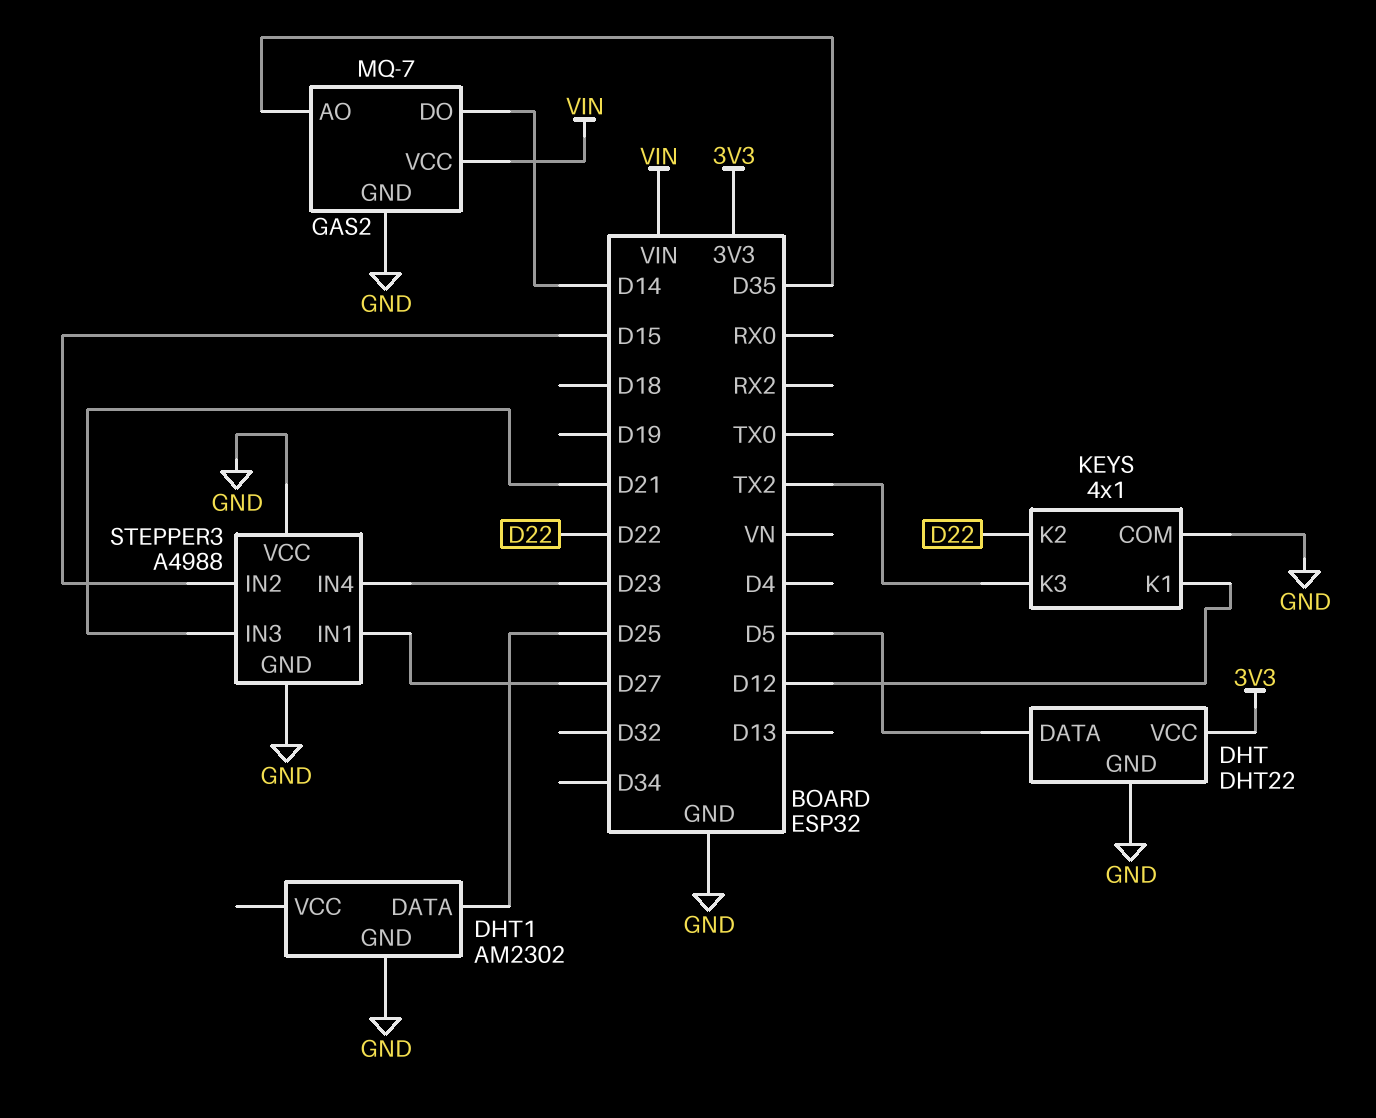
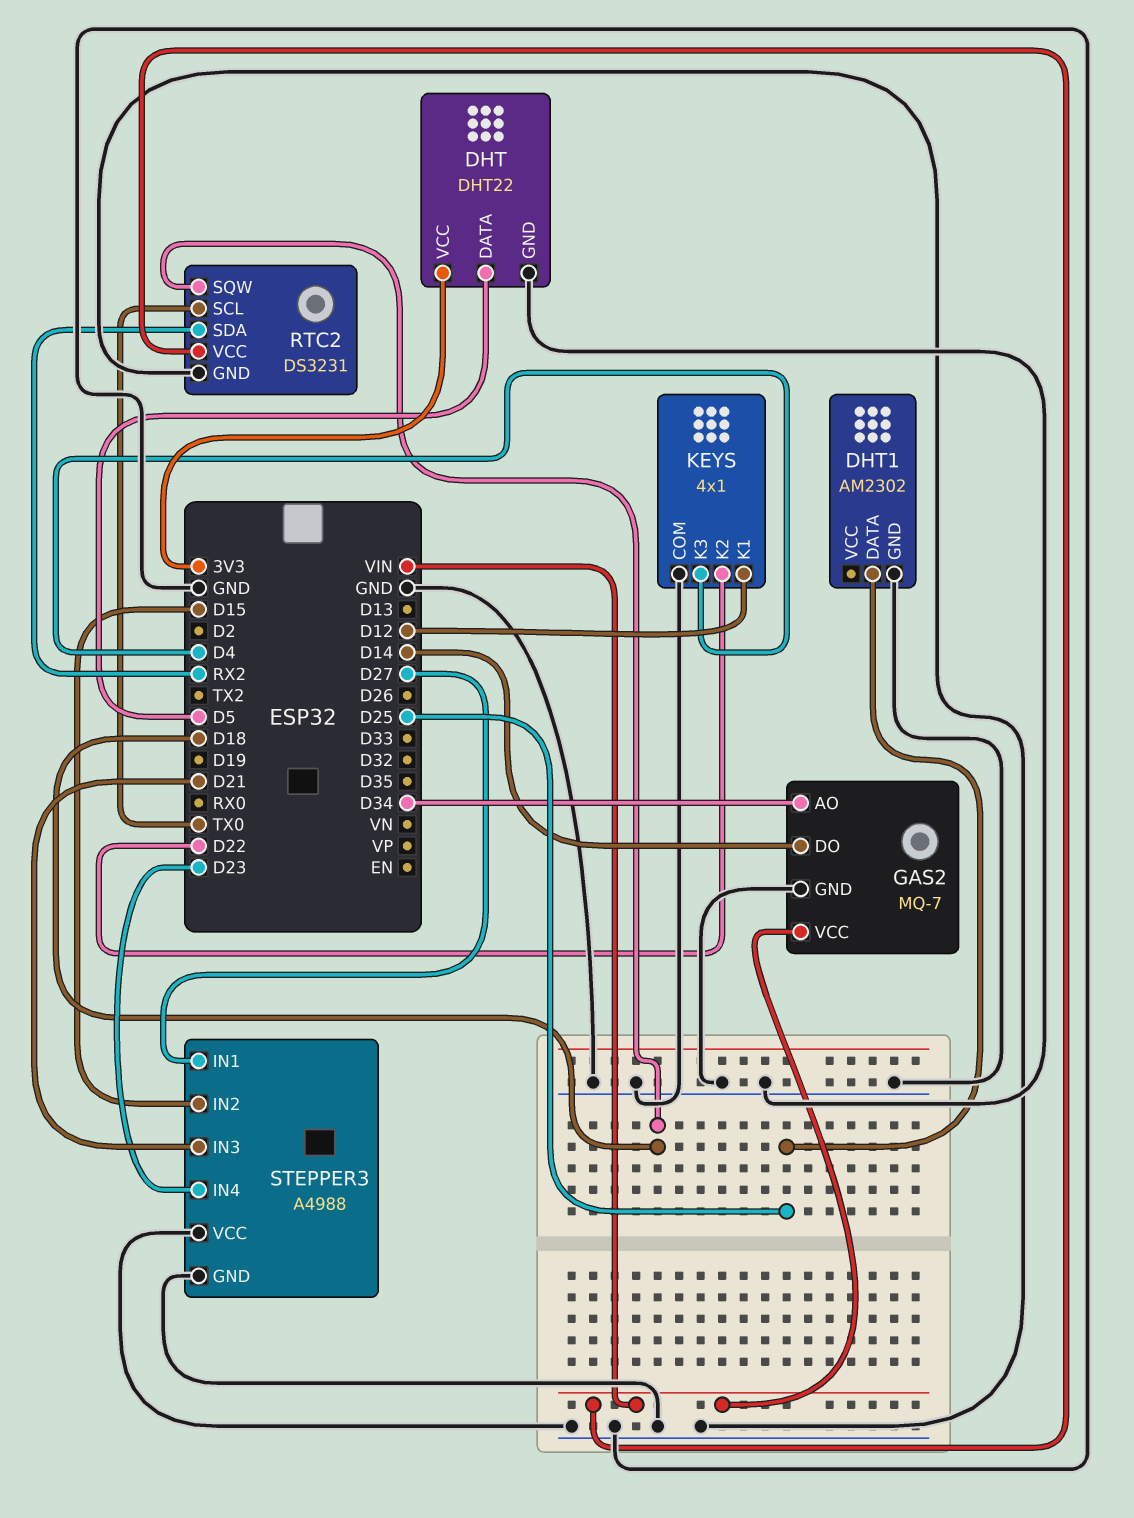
GAS2 pin AO: D35 -> D34
KEYS pin K3: TX2 -> D4
RTC2: none -> DS3231
RTC2 pin GND: none -> GND
RTC2 pin SCL: none -> TX0
RTC2 pin SDA: none -> RX2
RTC2 pin SQW: none -> D18
RTC2 pin VCC: none -> VIN

